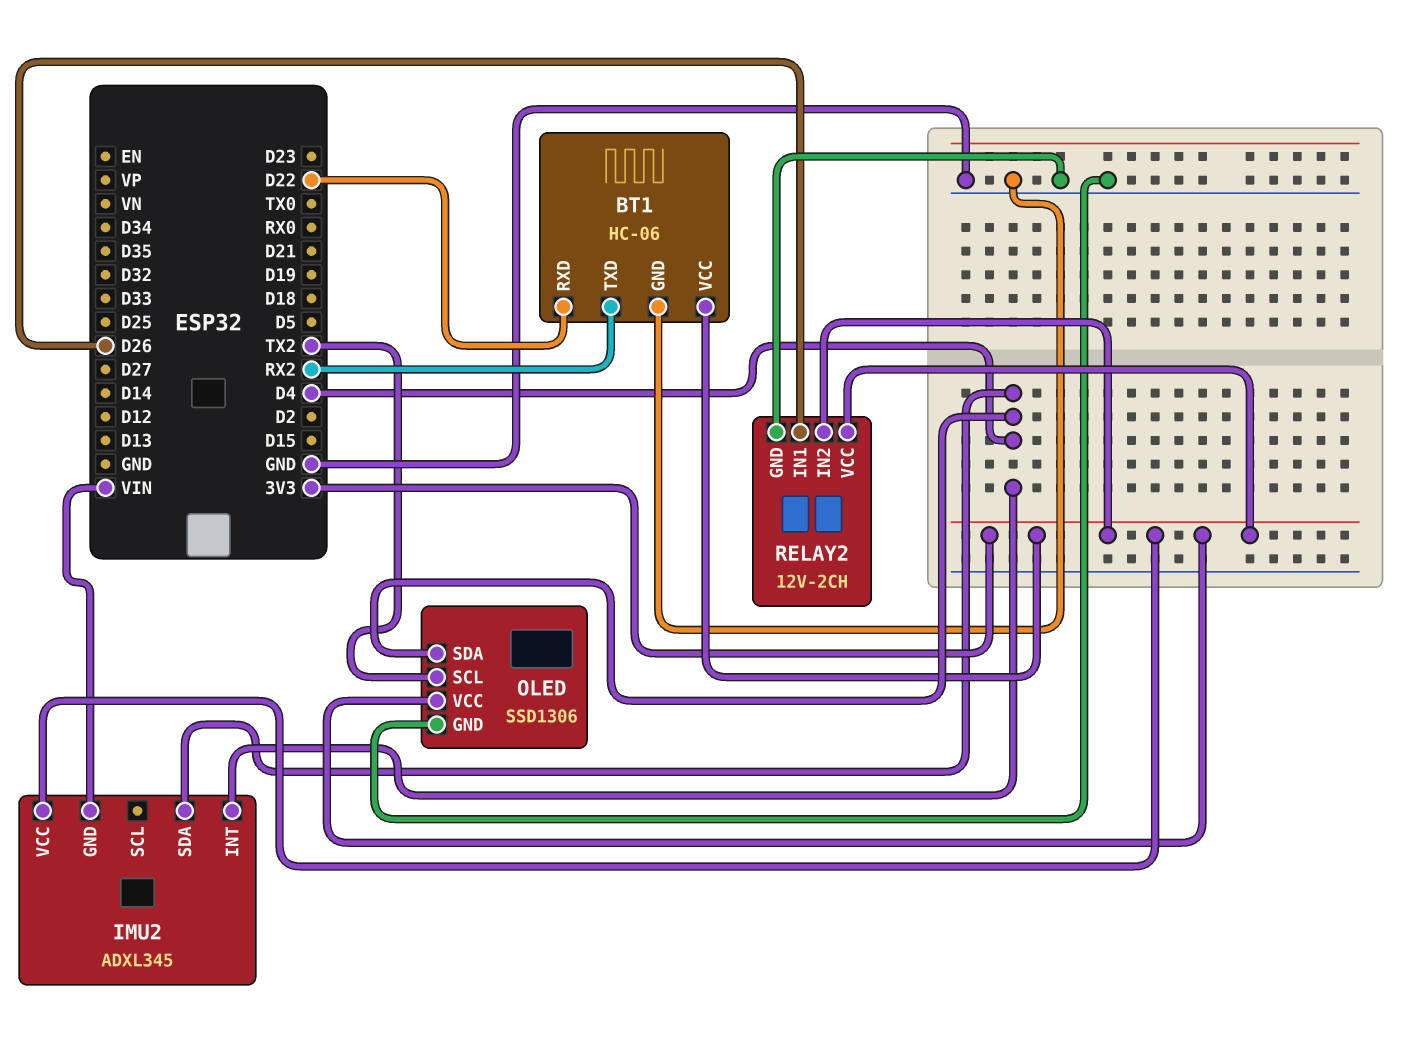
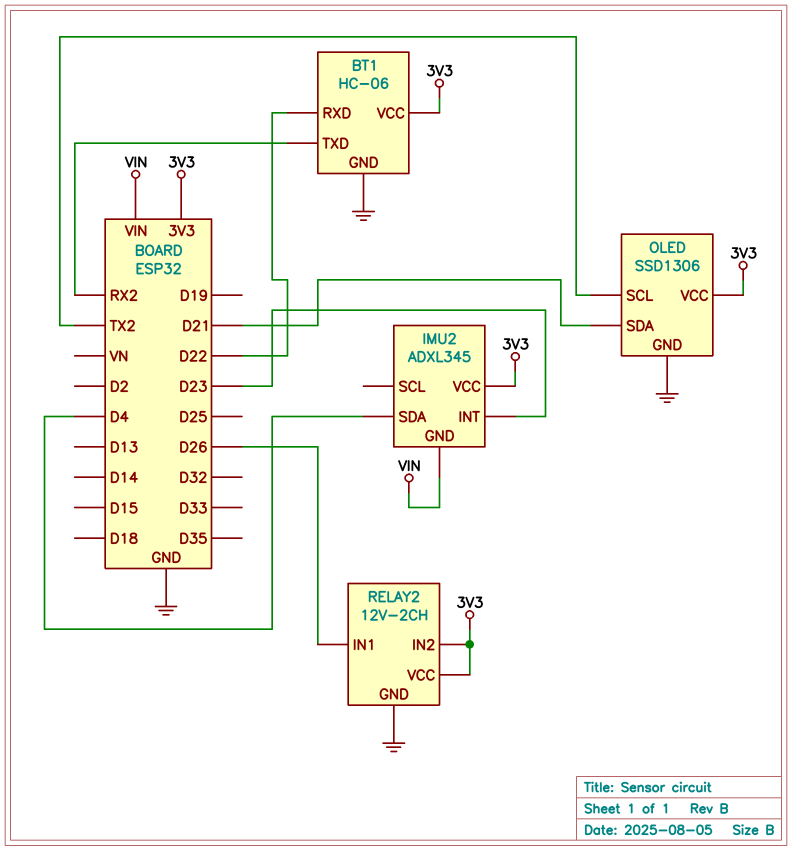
IMU2 pin INT: D4 -> D23
OLED pin SDA: D4 -> D21

